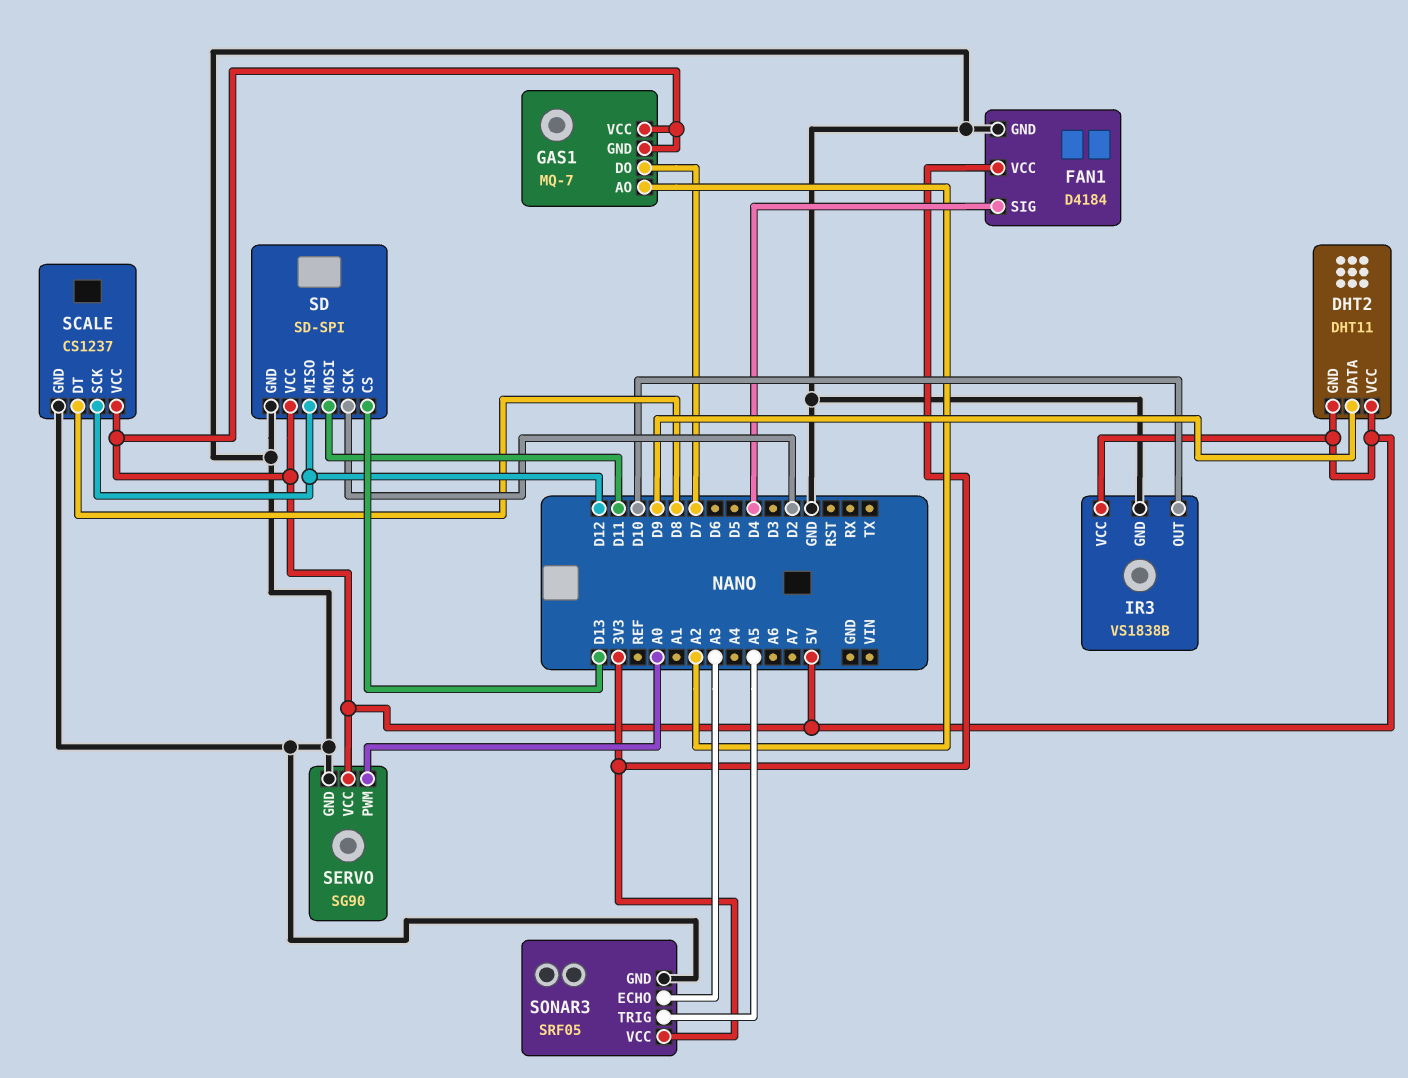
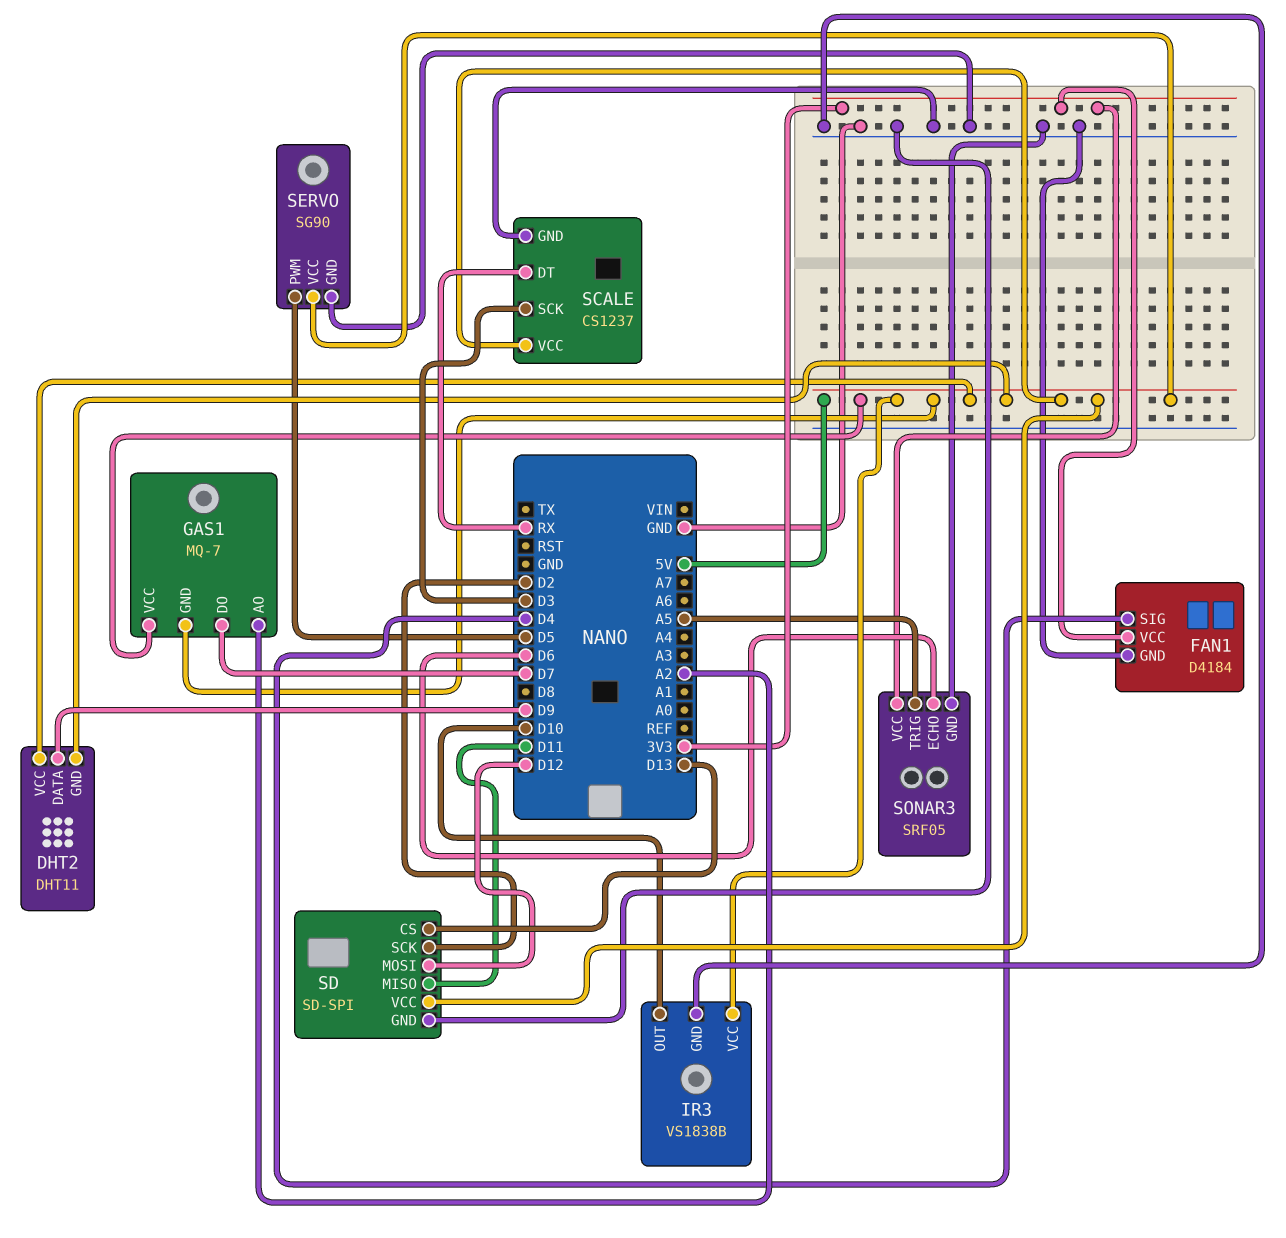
SCALE pin DT: D8 -> RX
SCALE pin SCK: D12 -> D3
SD pin MISO: D12 -> D11
SD pin MOSI: D11 -> D12
SERVO pin PWM: A0 -> D5
SONAR3 pin ECHO: A3 -> D6

